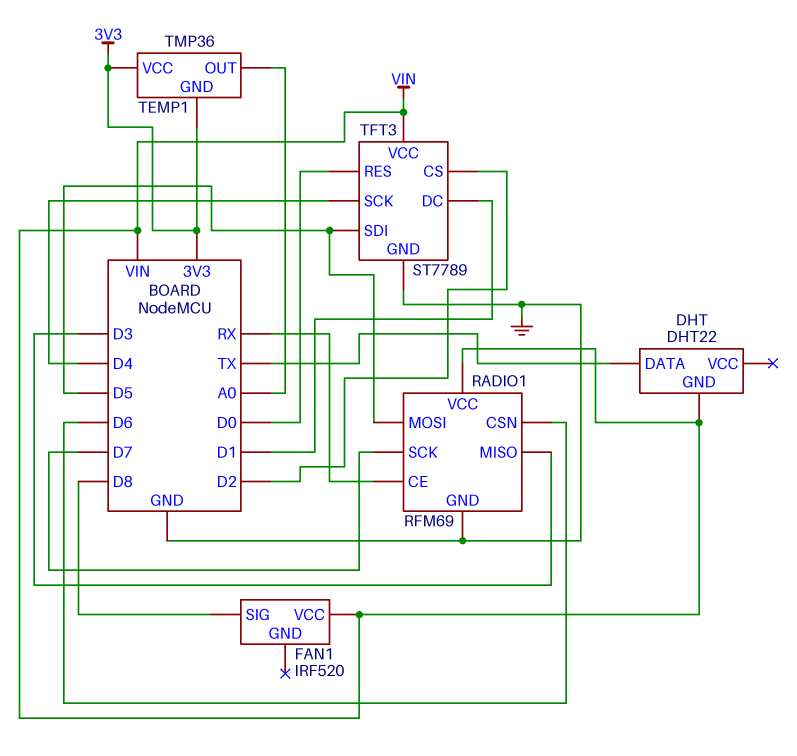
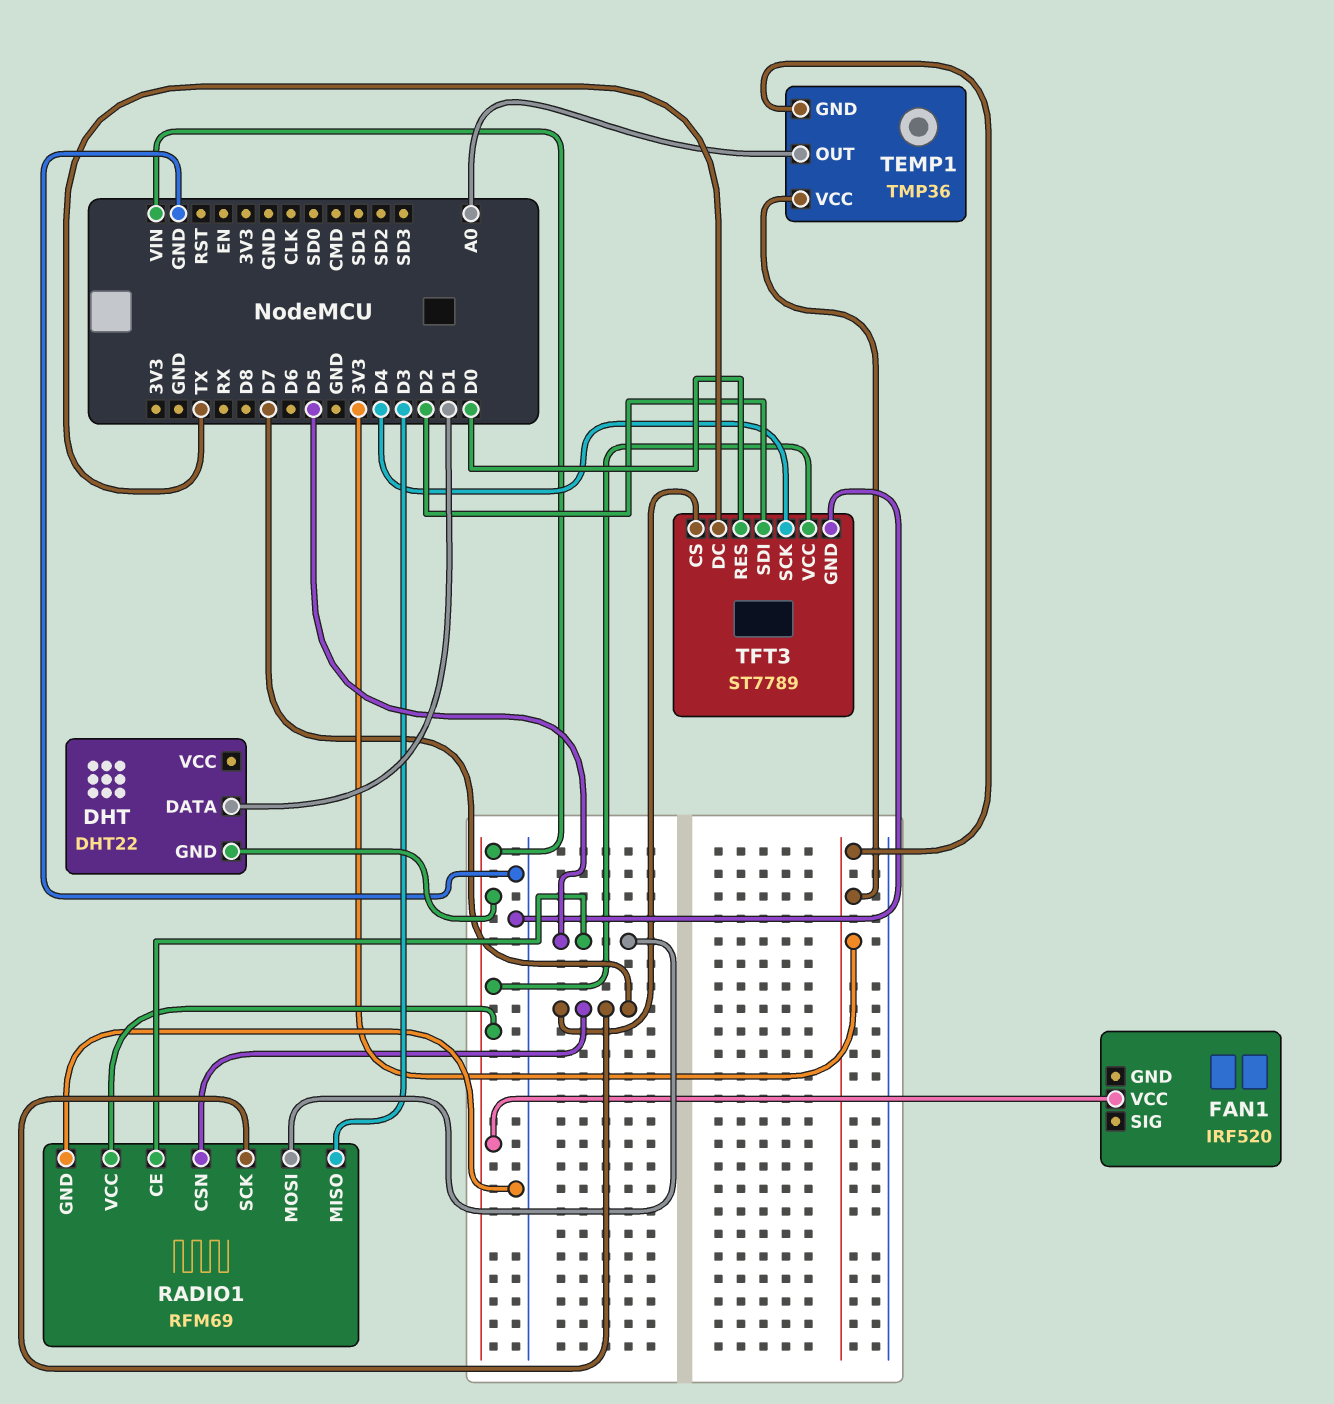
DHT pin DATA: TX -> D1
FAN1 pin SIG: D8 -> none
RADIO1 pin CE: RX -> D5
RADIO1 pin CSN: D6 -> D7
TFT3 pin CS: D2 -> D7
TFT3 pin DC: D1 -> TX
TFT3 pin SDI: D5 -> D2

